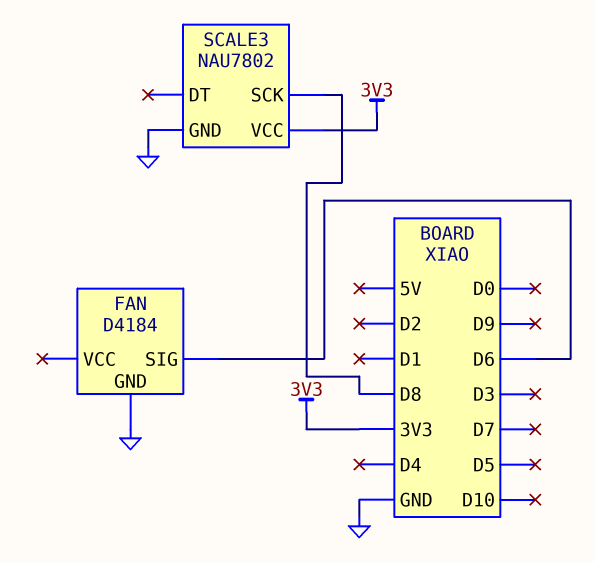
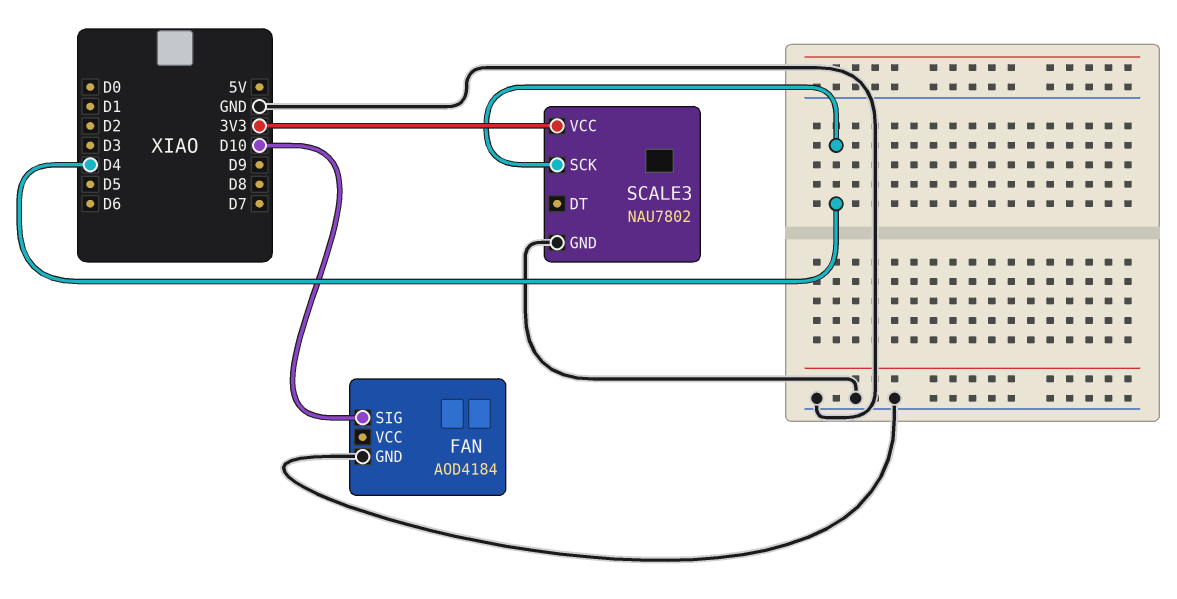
FAN: D4184 -> AOD4184
FAN pin SIG: D6 -> D10
SCALE3 pin SCK: D8 -> D4

